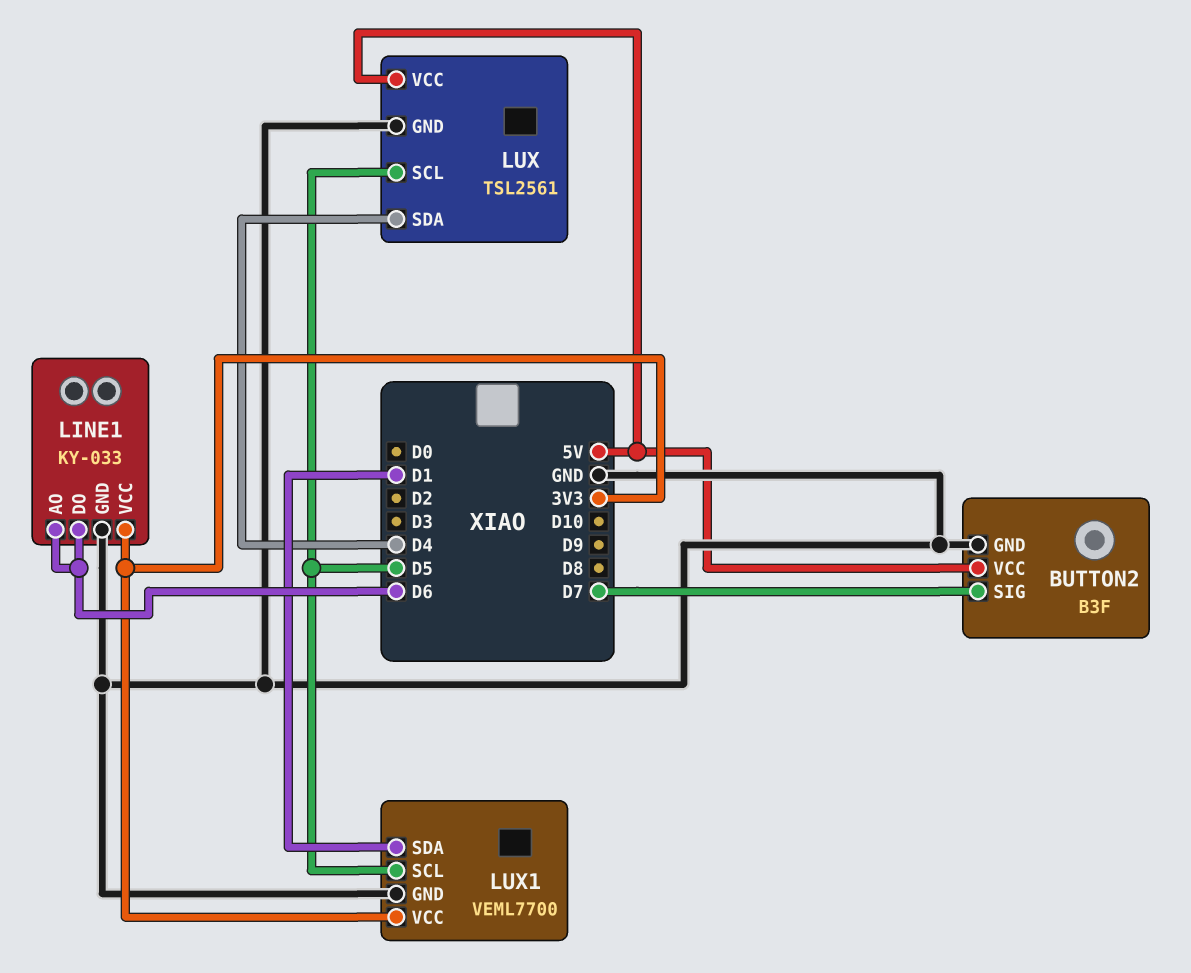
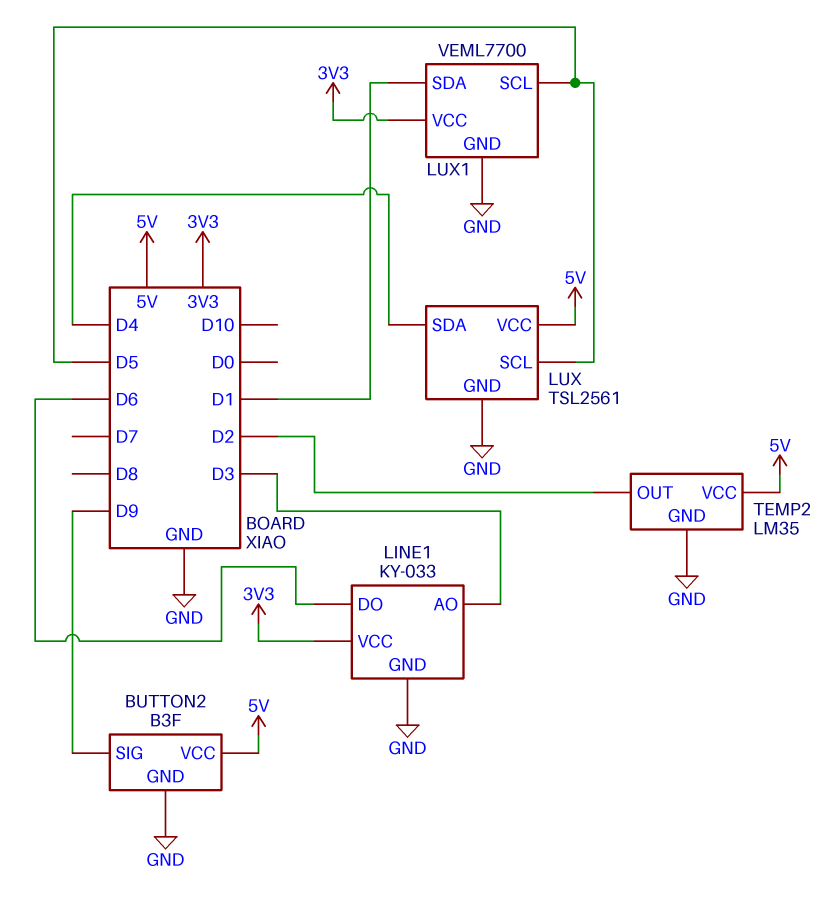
BUTTON2 pin SIG: D7 -> D9
LINE1 pin AO: D6 -> D3
TEMP2: none -> LM35
TEMP2 pin GND: none -> GND
TEMP2 pin OUT: none -> D2
TEMP2 pin VCC: none -> 5V

